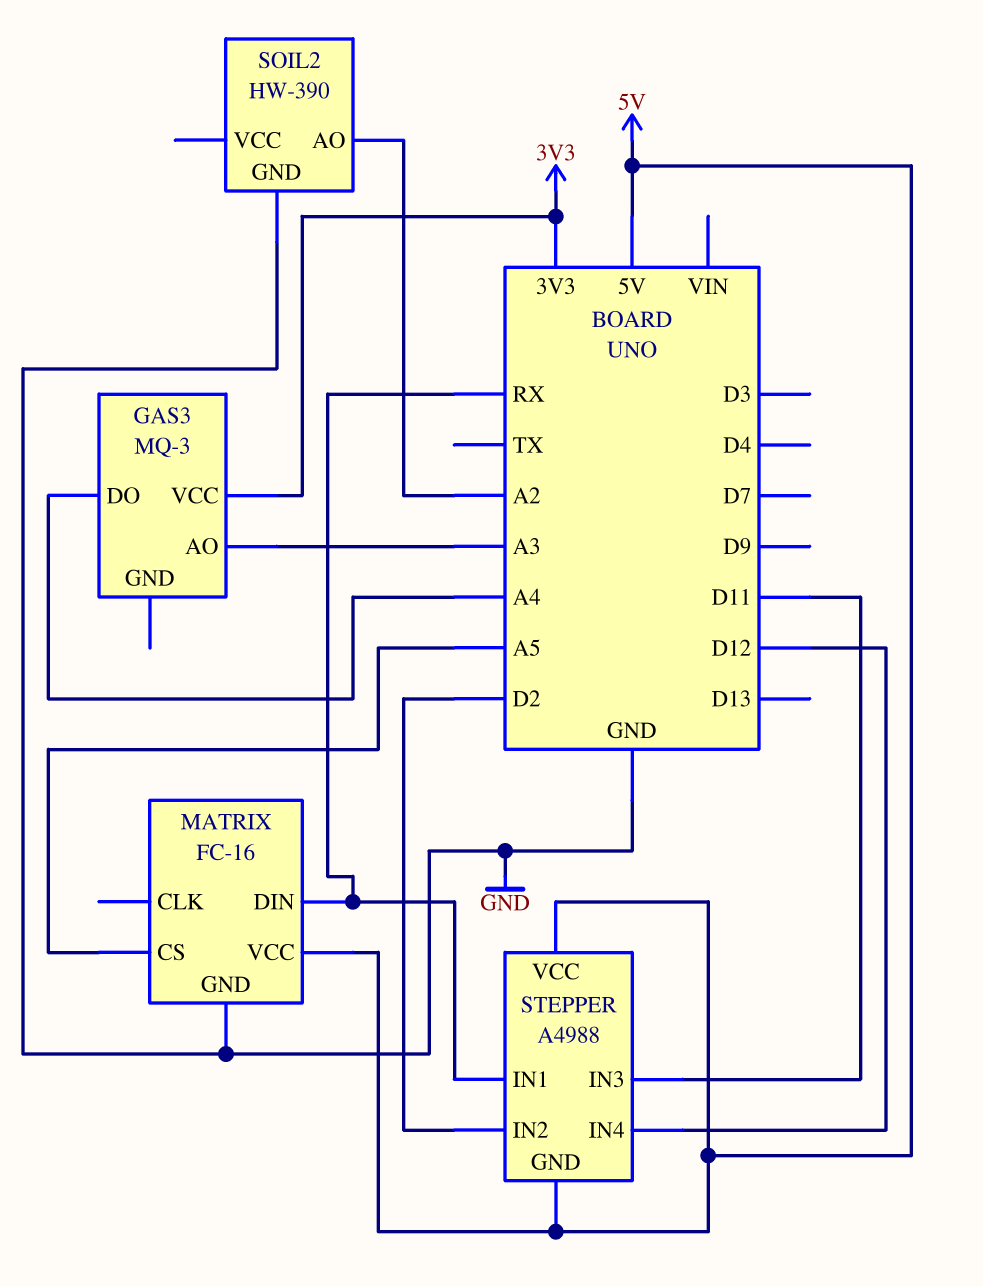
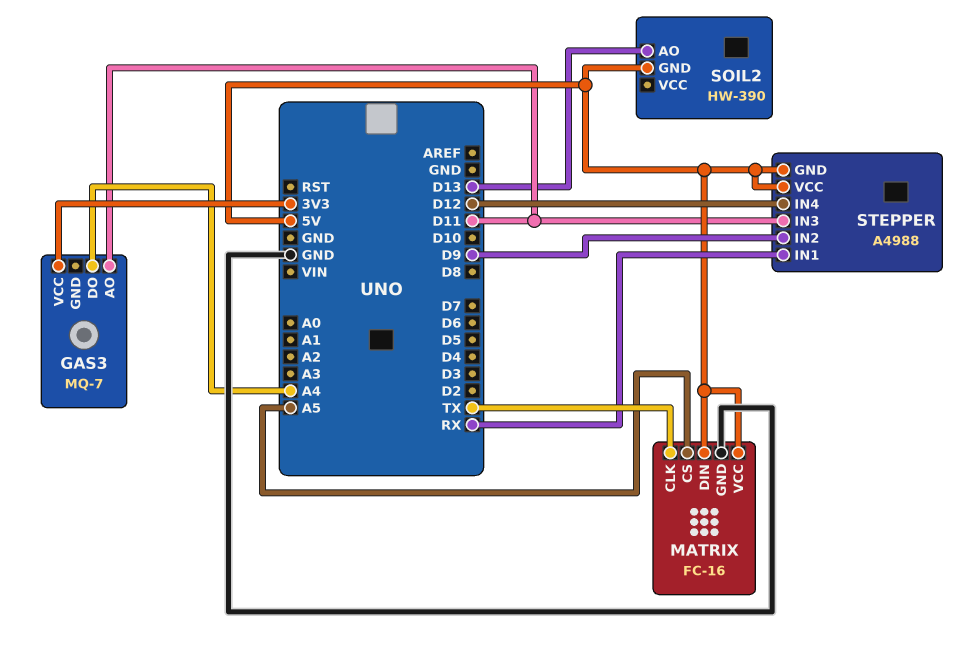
GAS3: MQ-3 -> MQ-7
GAS3 pin AO: A3 -> D11
MATRIX pin CLK: none -> TX
MATRIX pin DIN: RX -> 5V
SOIL2 pin AO: A2 -> D13
SOIL2 pin GND: GND -> 5V
STEPPER pin IN2: D2 -> D9

